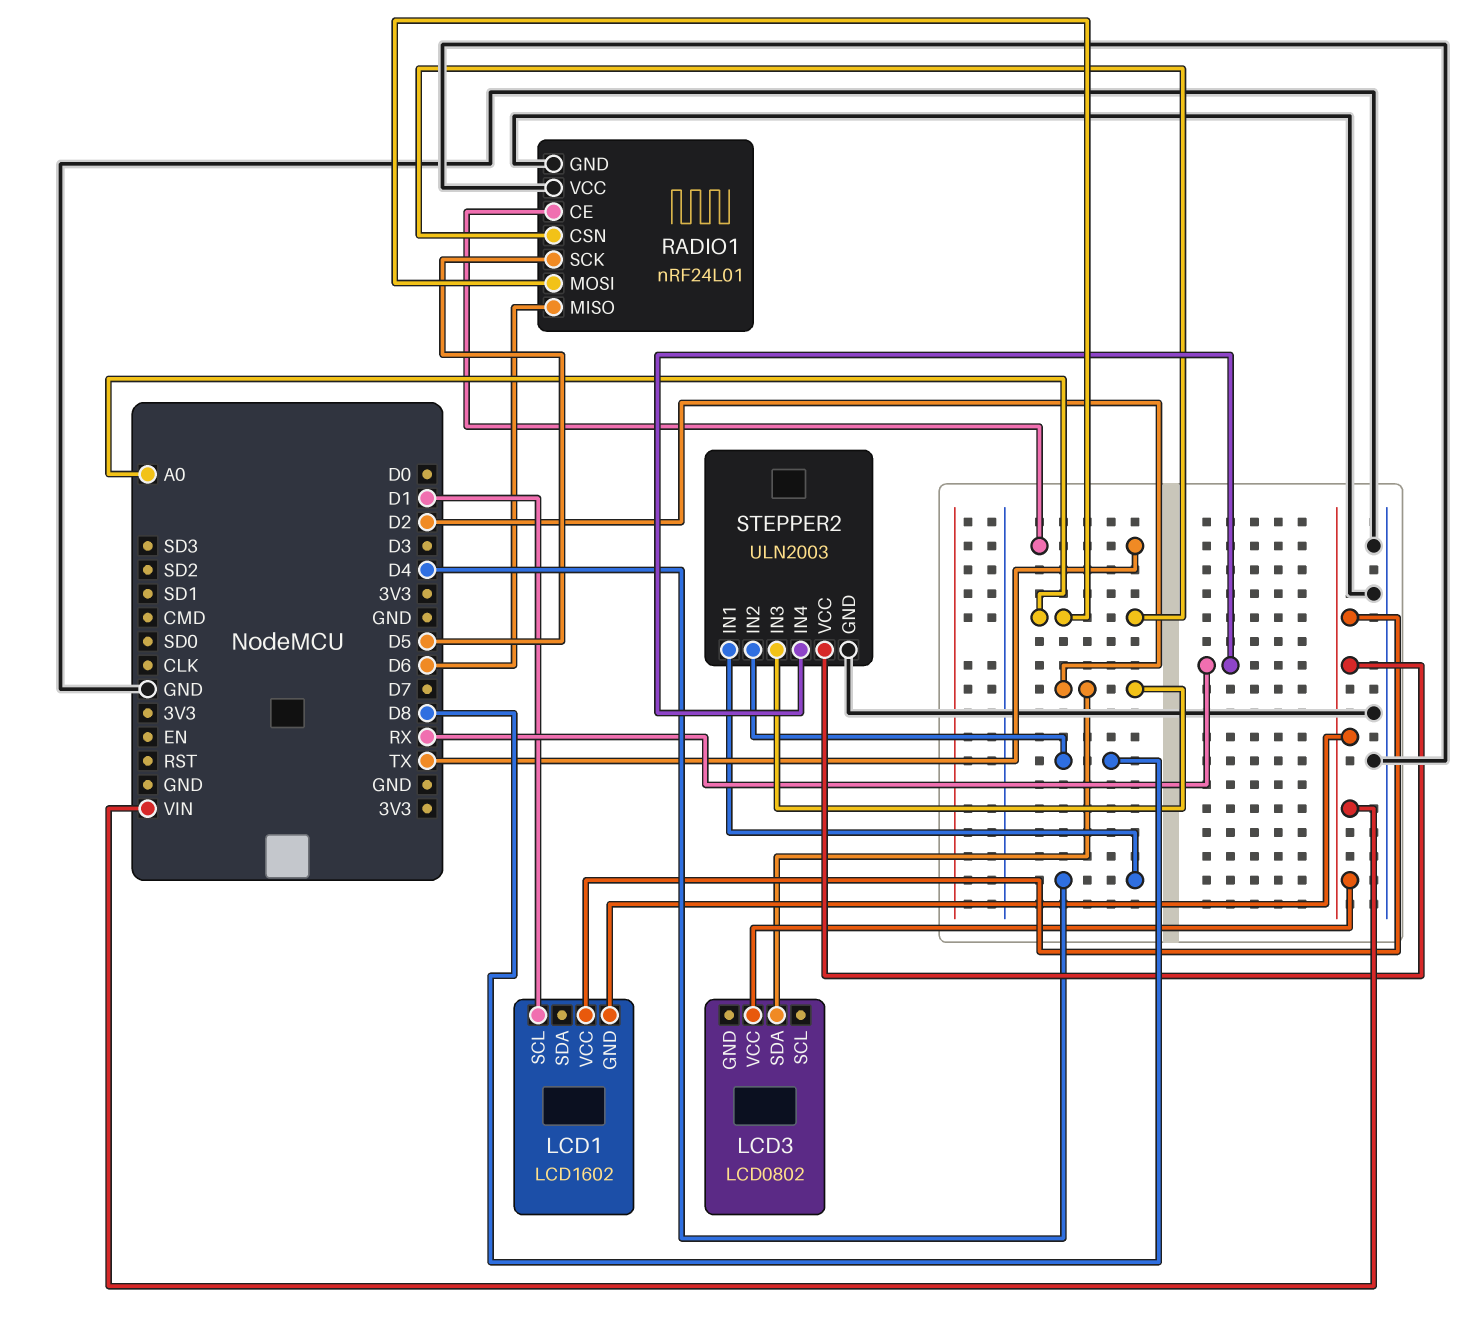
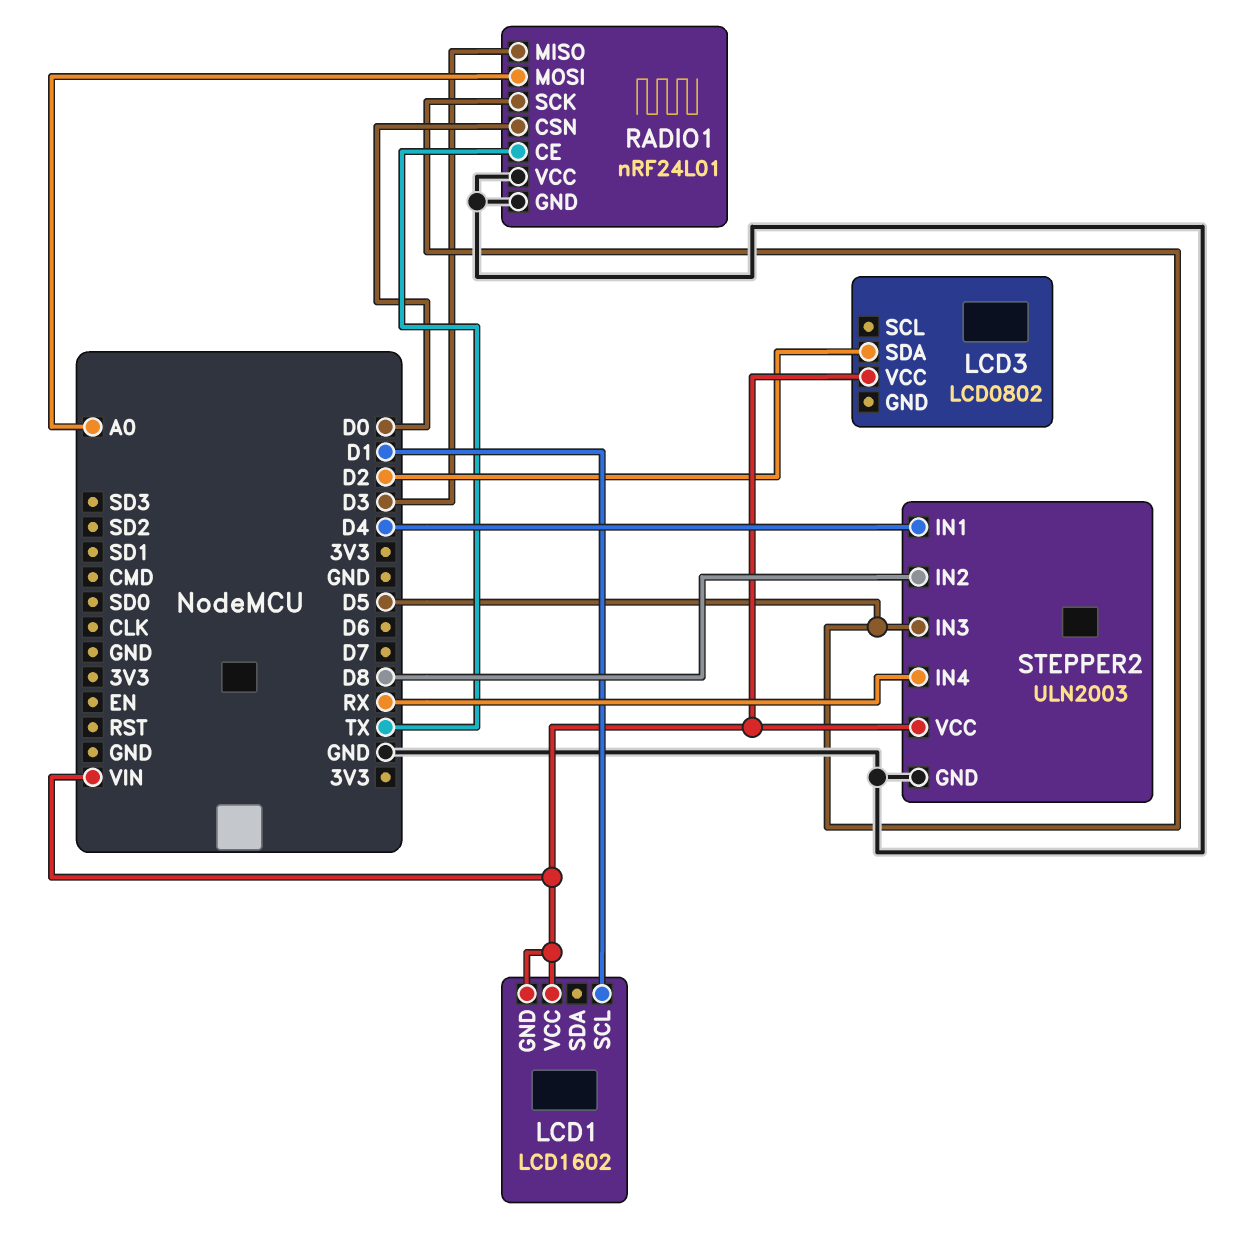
RADIO1 pin CSN: A0 -> D0
RADIO1 pin MISO: D6 -> D3
STEPPER2 pin IN3: D2 -> D5

